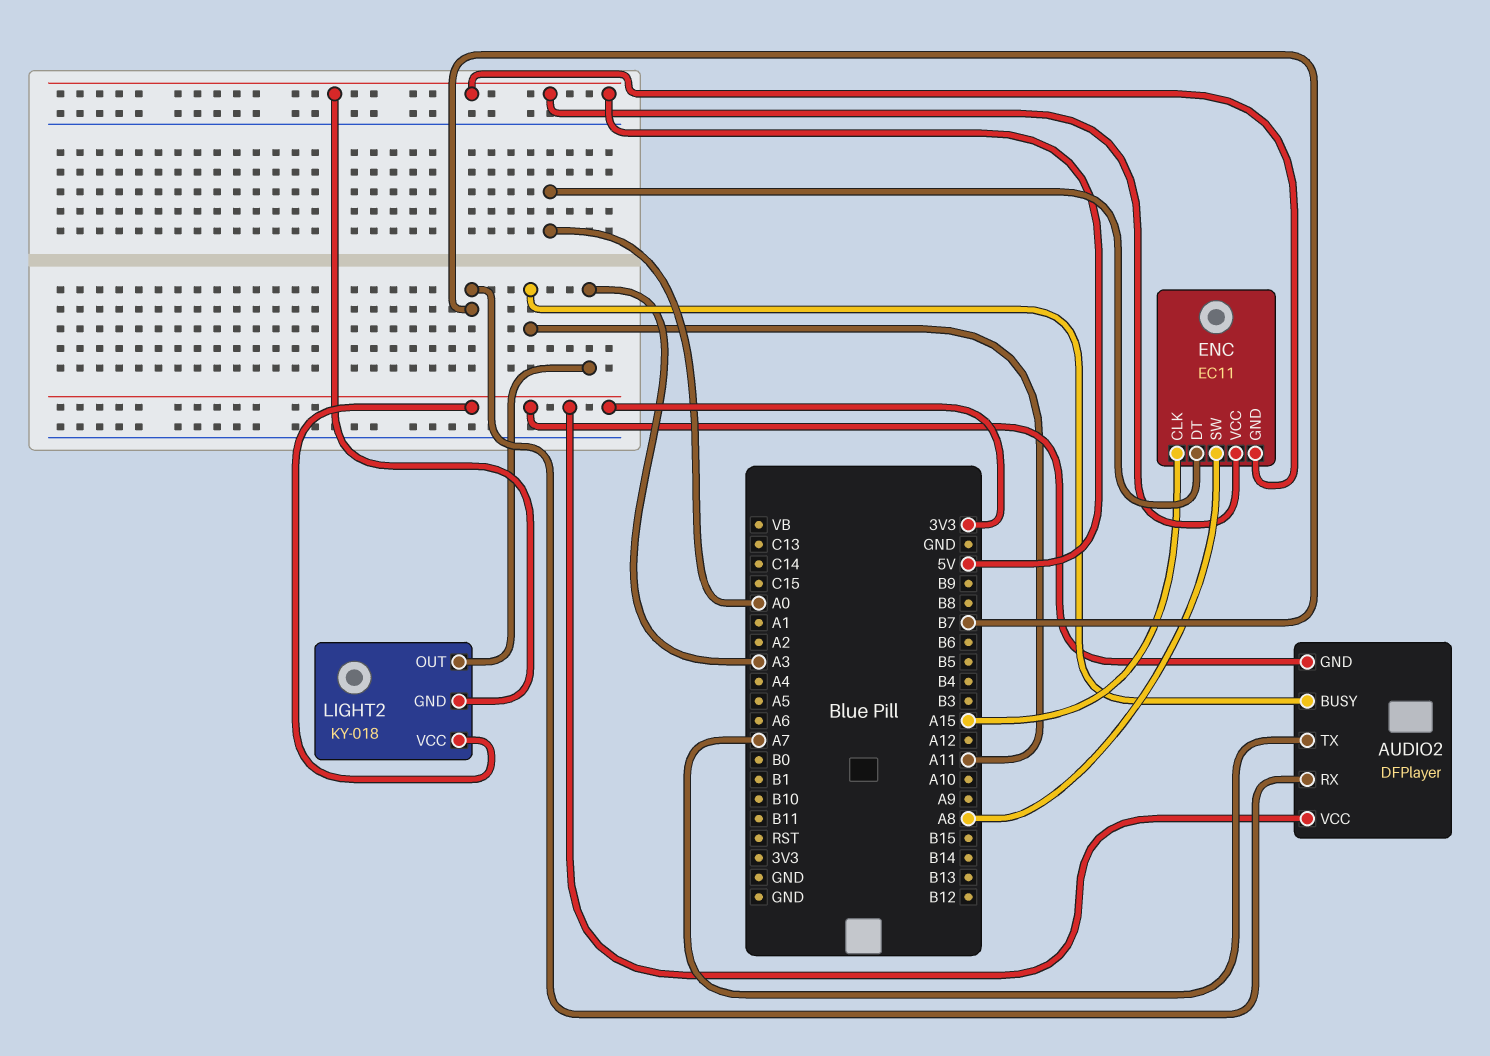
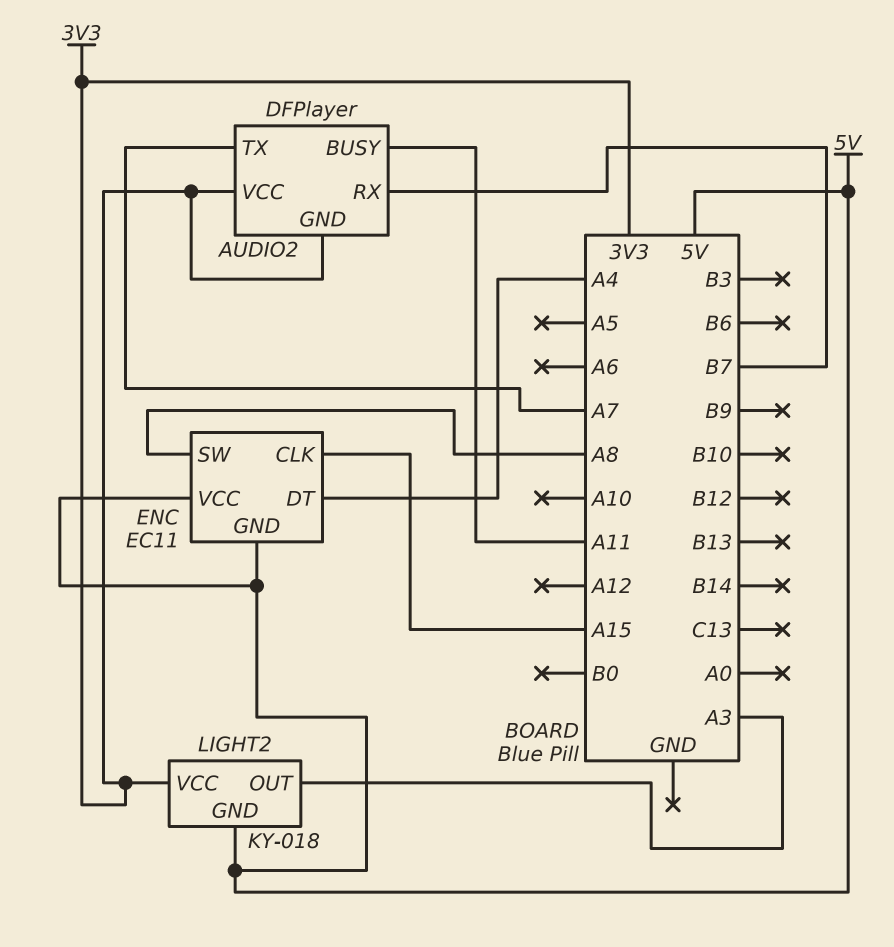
ENC pin DT: A0 -> A4

